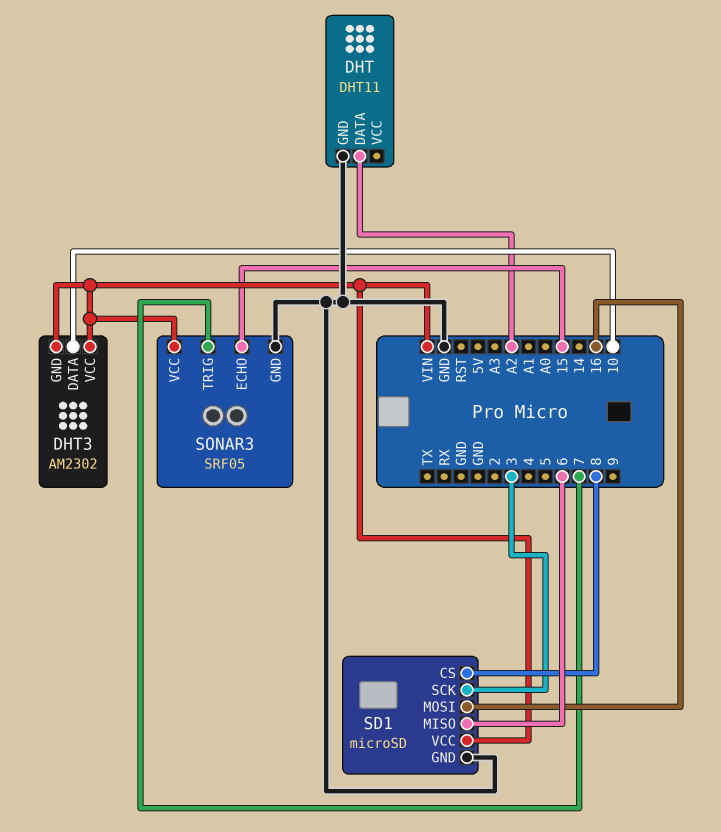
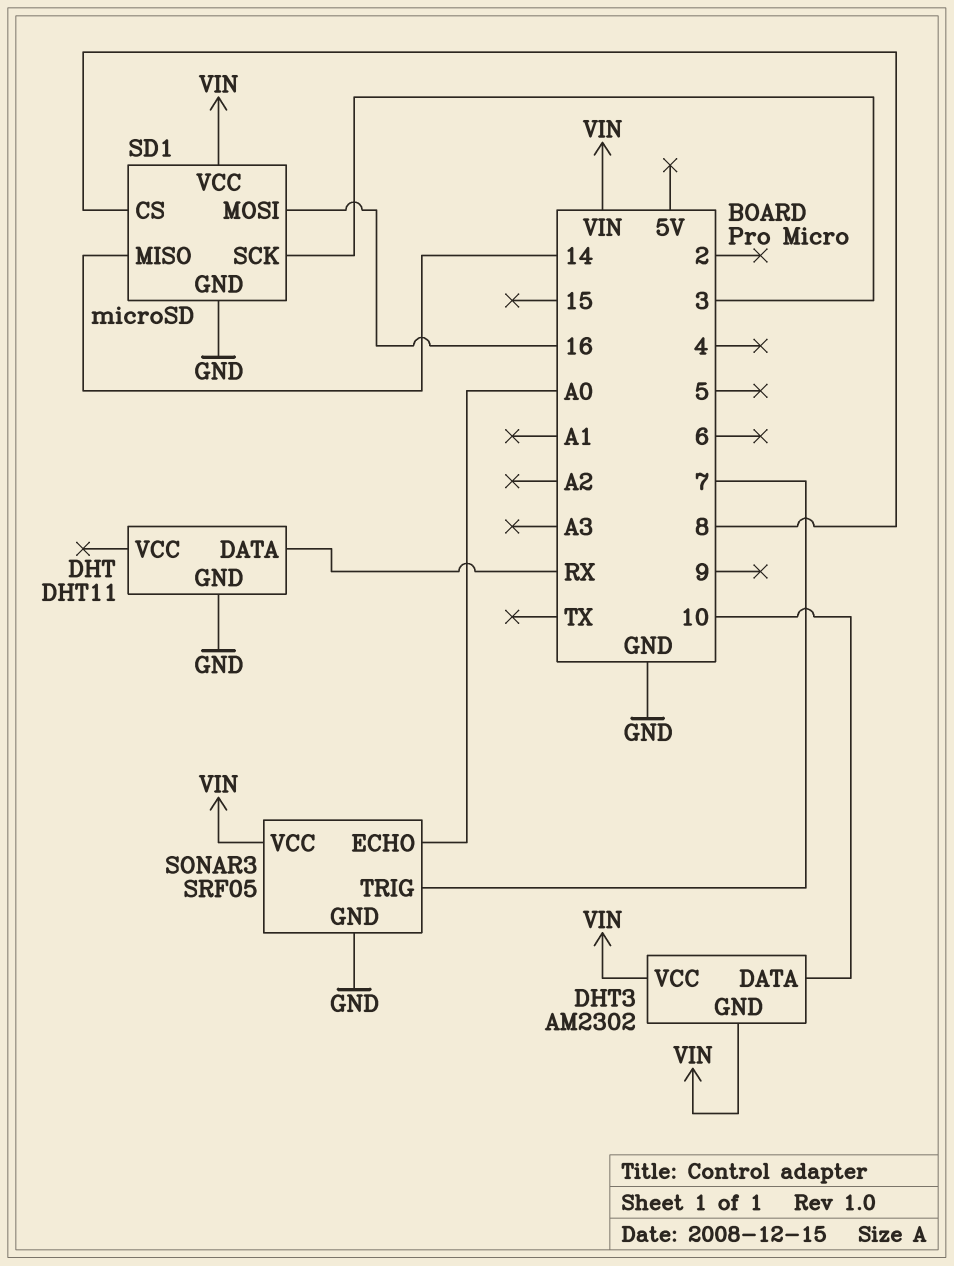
DHT pin DATA: A2 -> RX
SD1 pin MISO: 6 -> 14
SONAR3 pin ECHO: 15 -> A0

